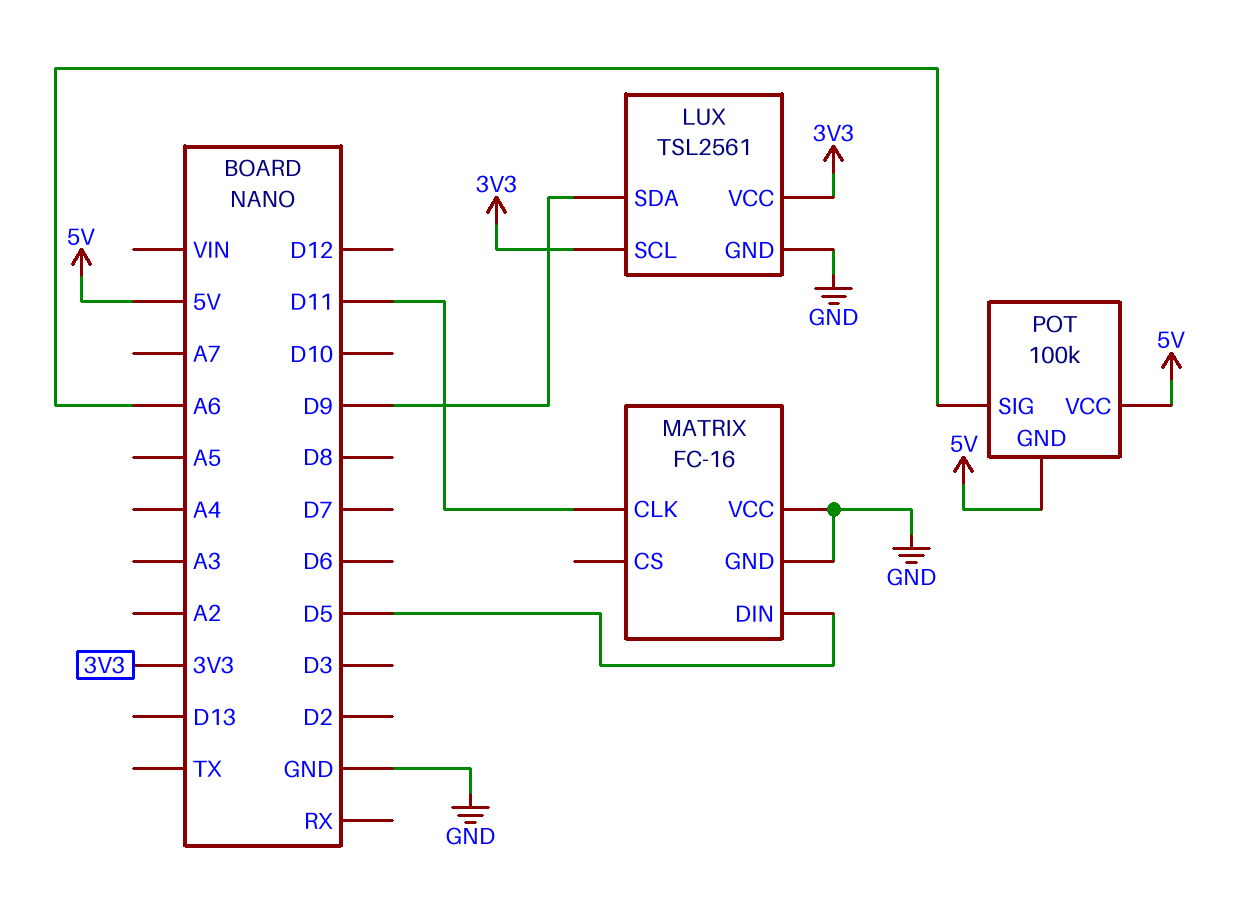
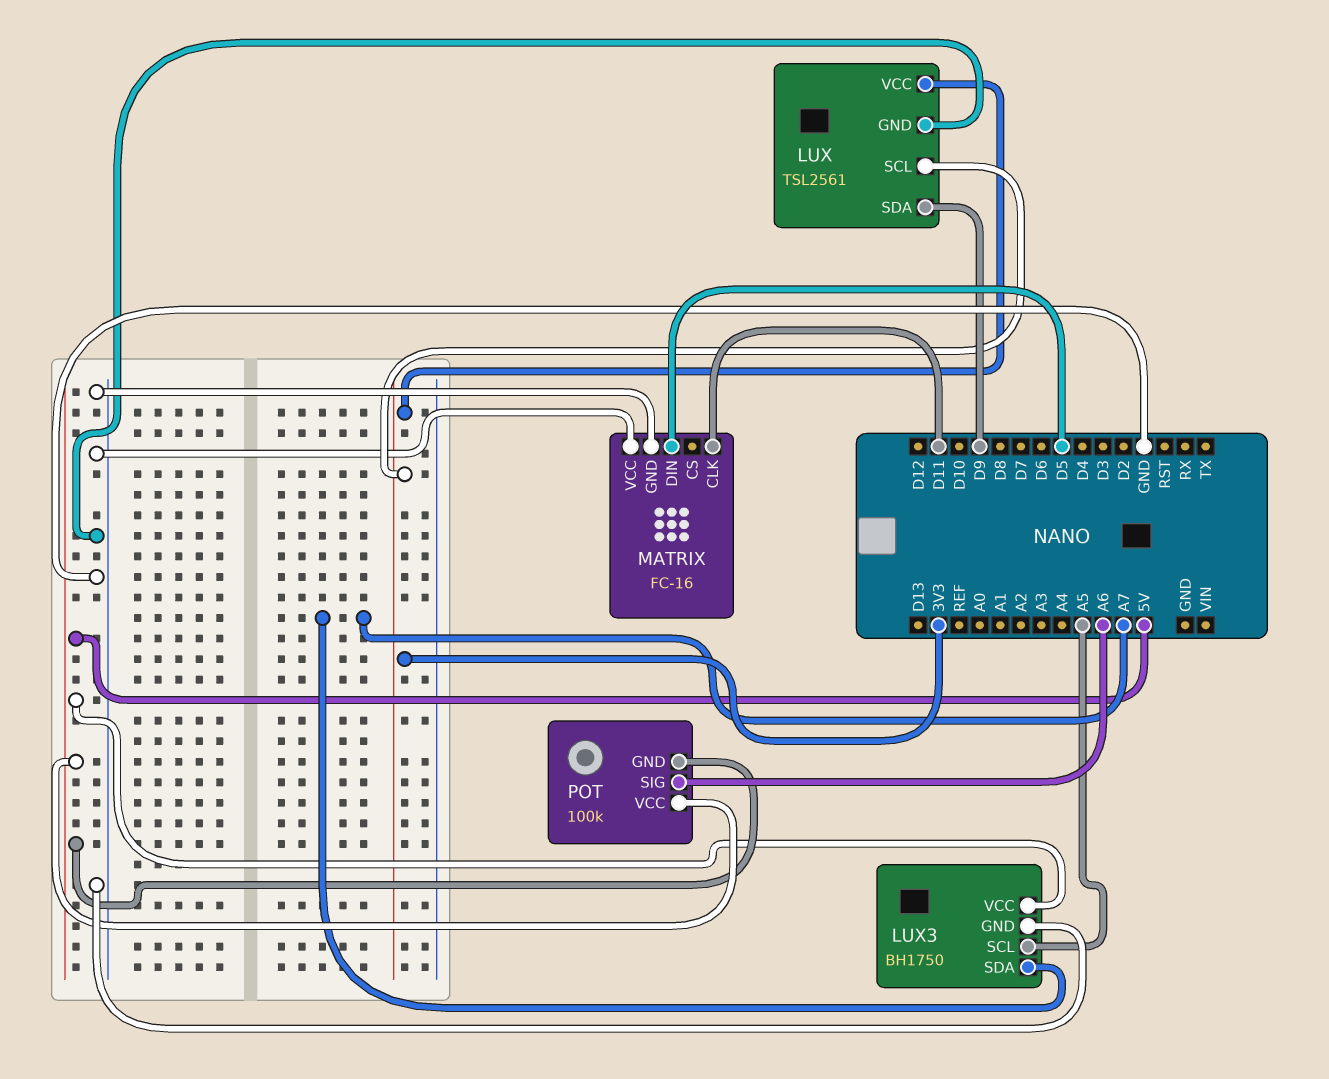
LUX3: none -> BH1750
LUX3 pin GND: none -> GND
LUX3 pin SCL: none -> A5
LUX3 pin SDA: none -> A7
LUX3 pin VCC: none -> 5V

